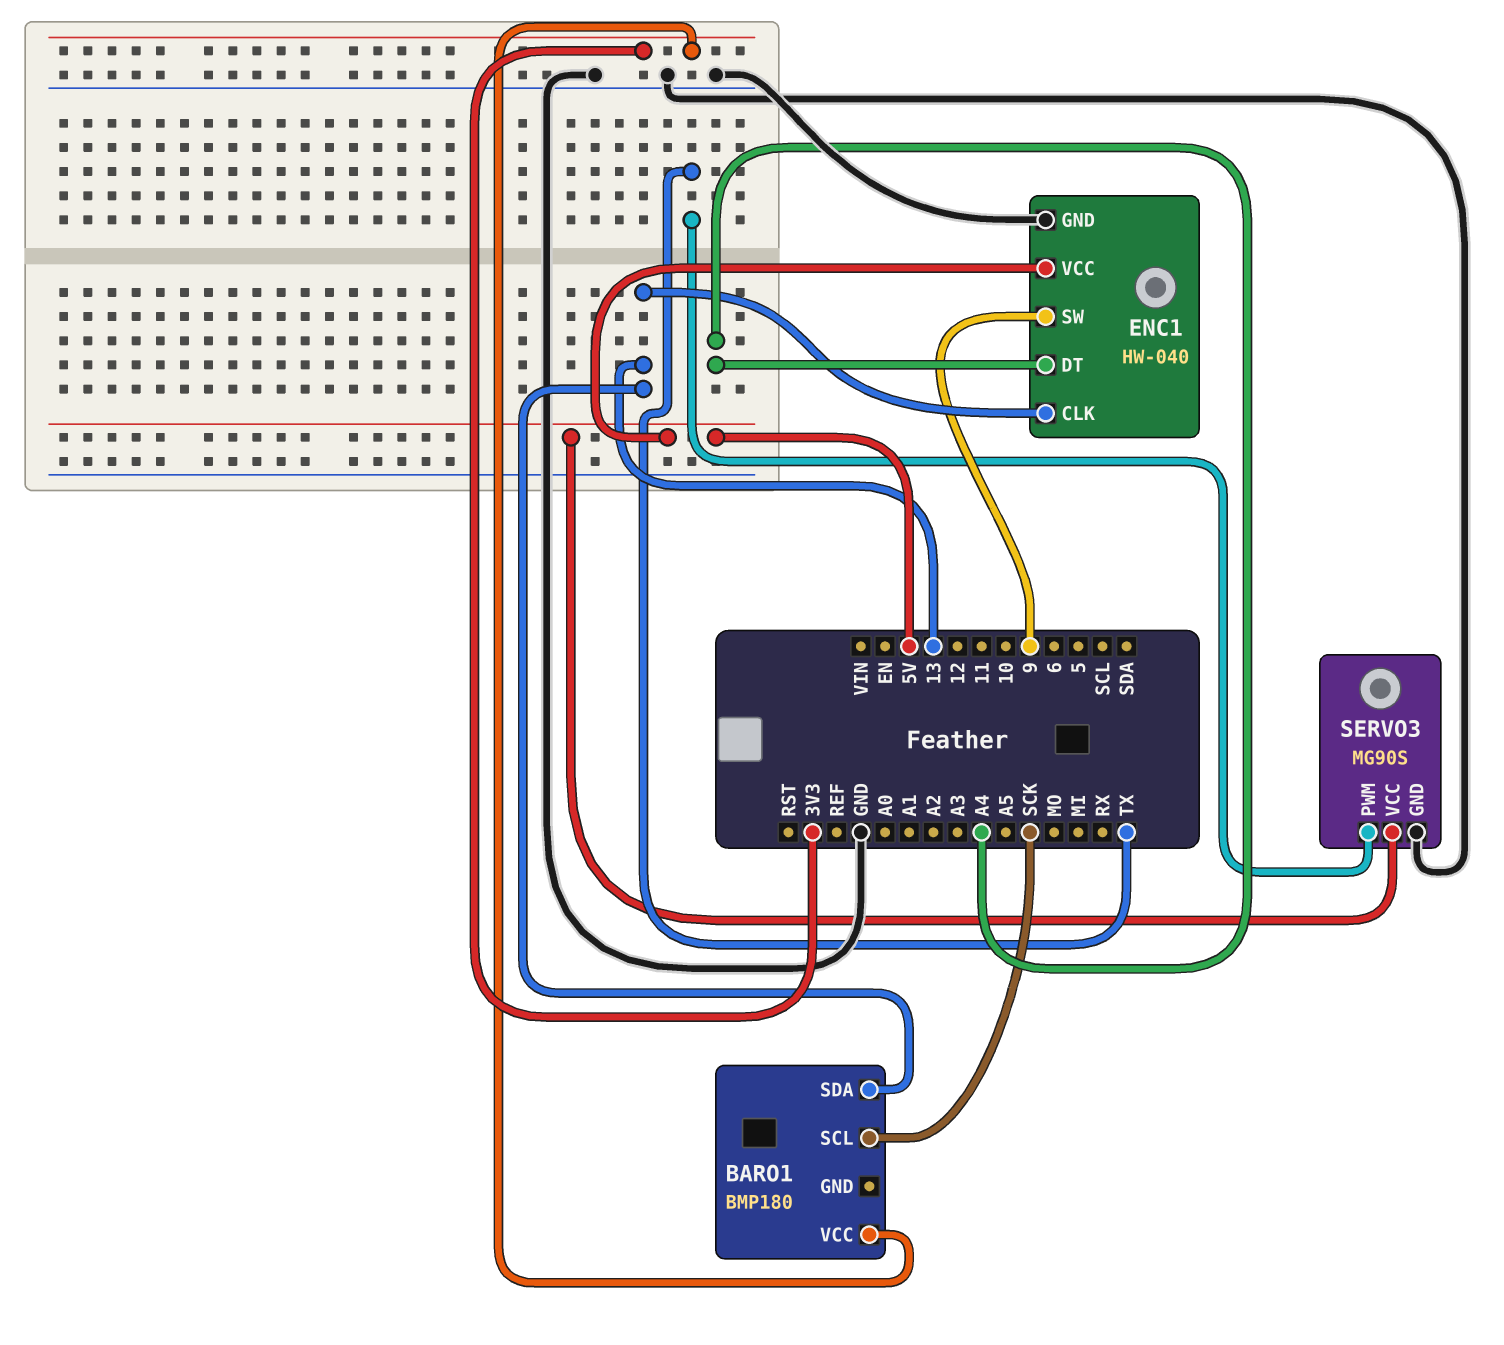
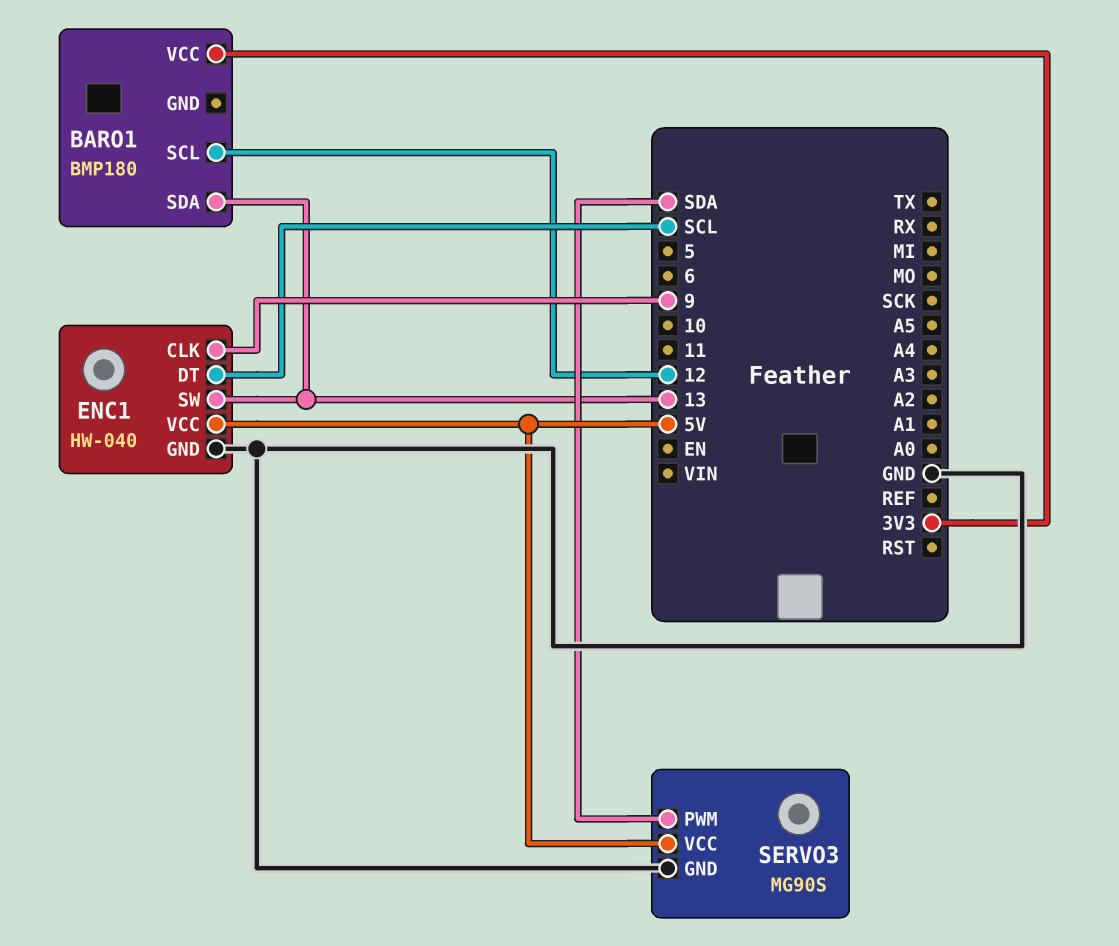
BARO1 pin SCL: SCK -> 12
ENC1 pin CLK: 13 -> 9
ENC1 pin DT: A4 -> SCL
ENC1 pin SW: 9 -> 13
SERVO3 pin PWM: TX -> SDA

